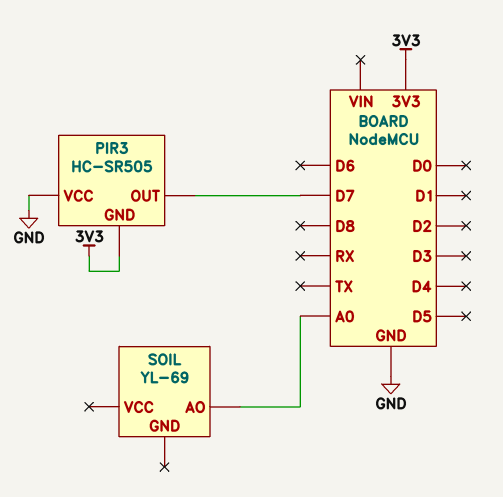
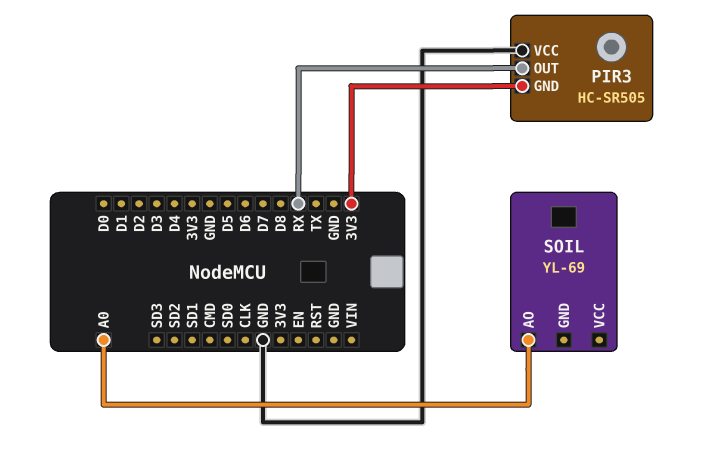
PIR3 pin OUT: D7 -> RX

